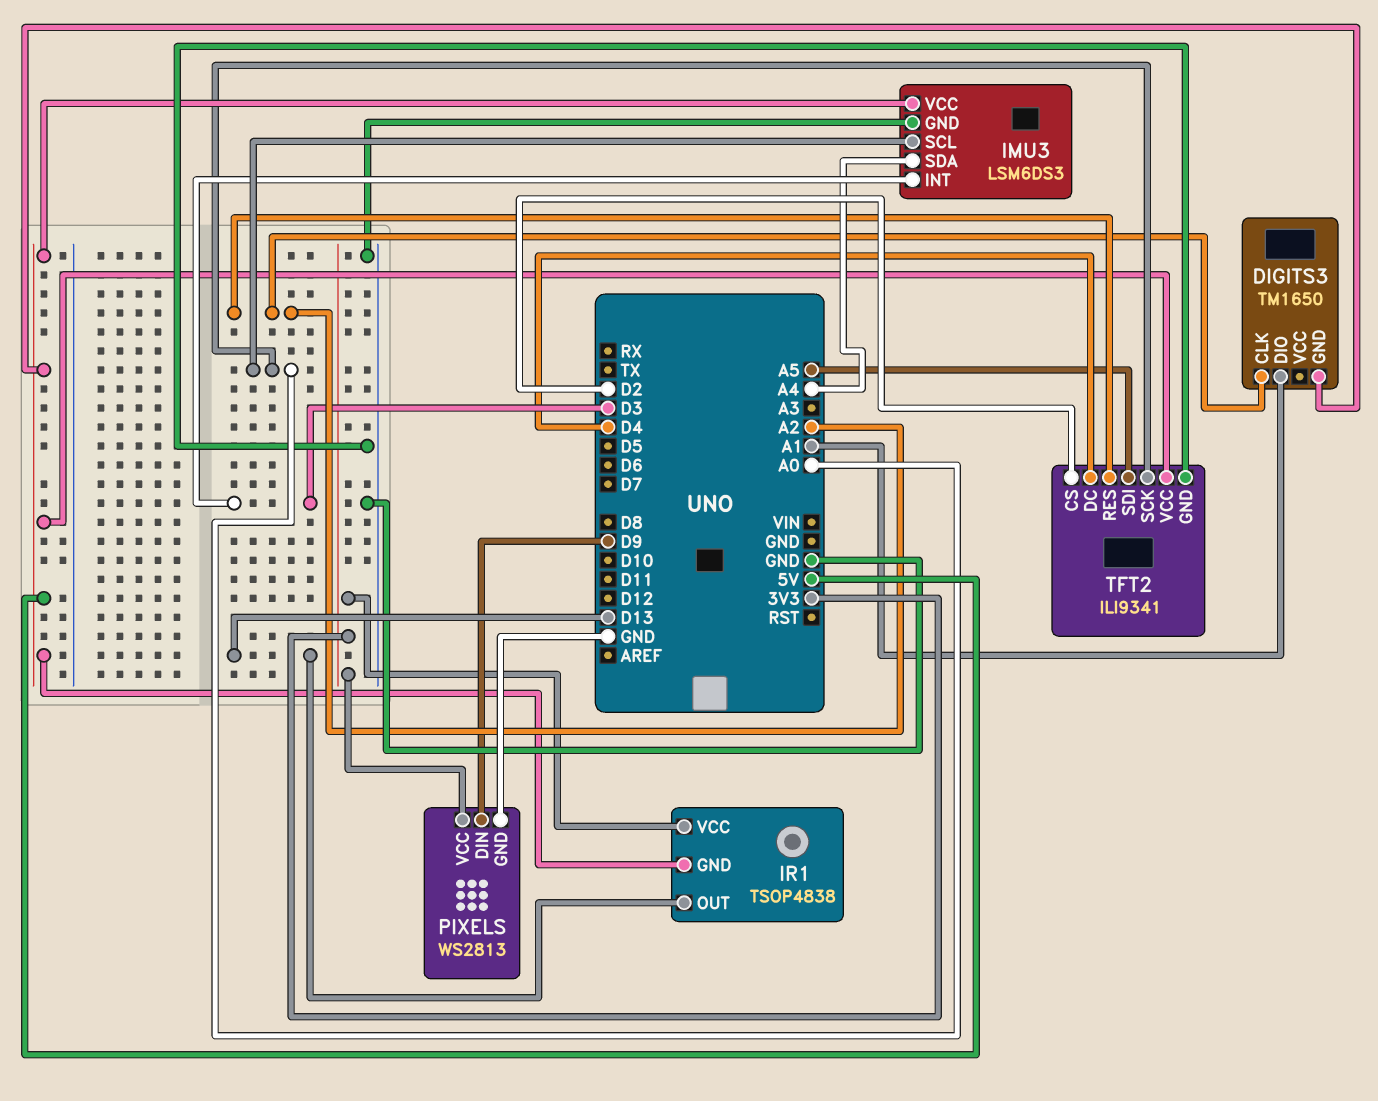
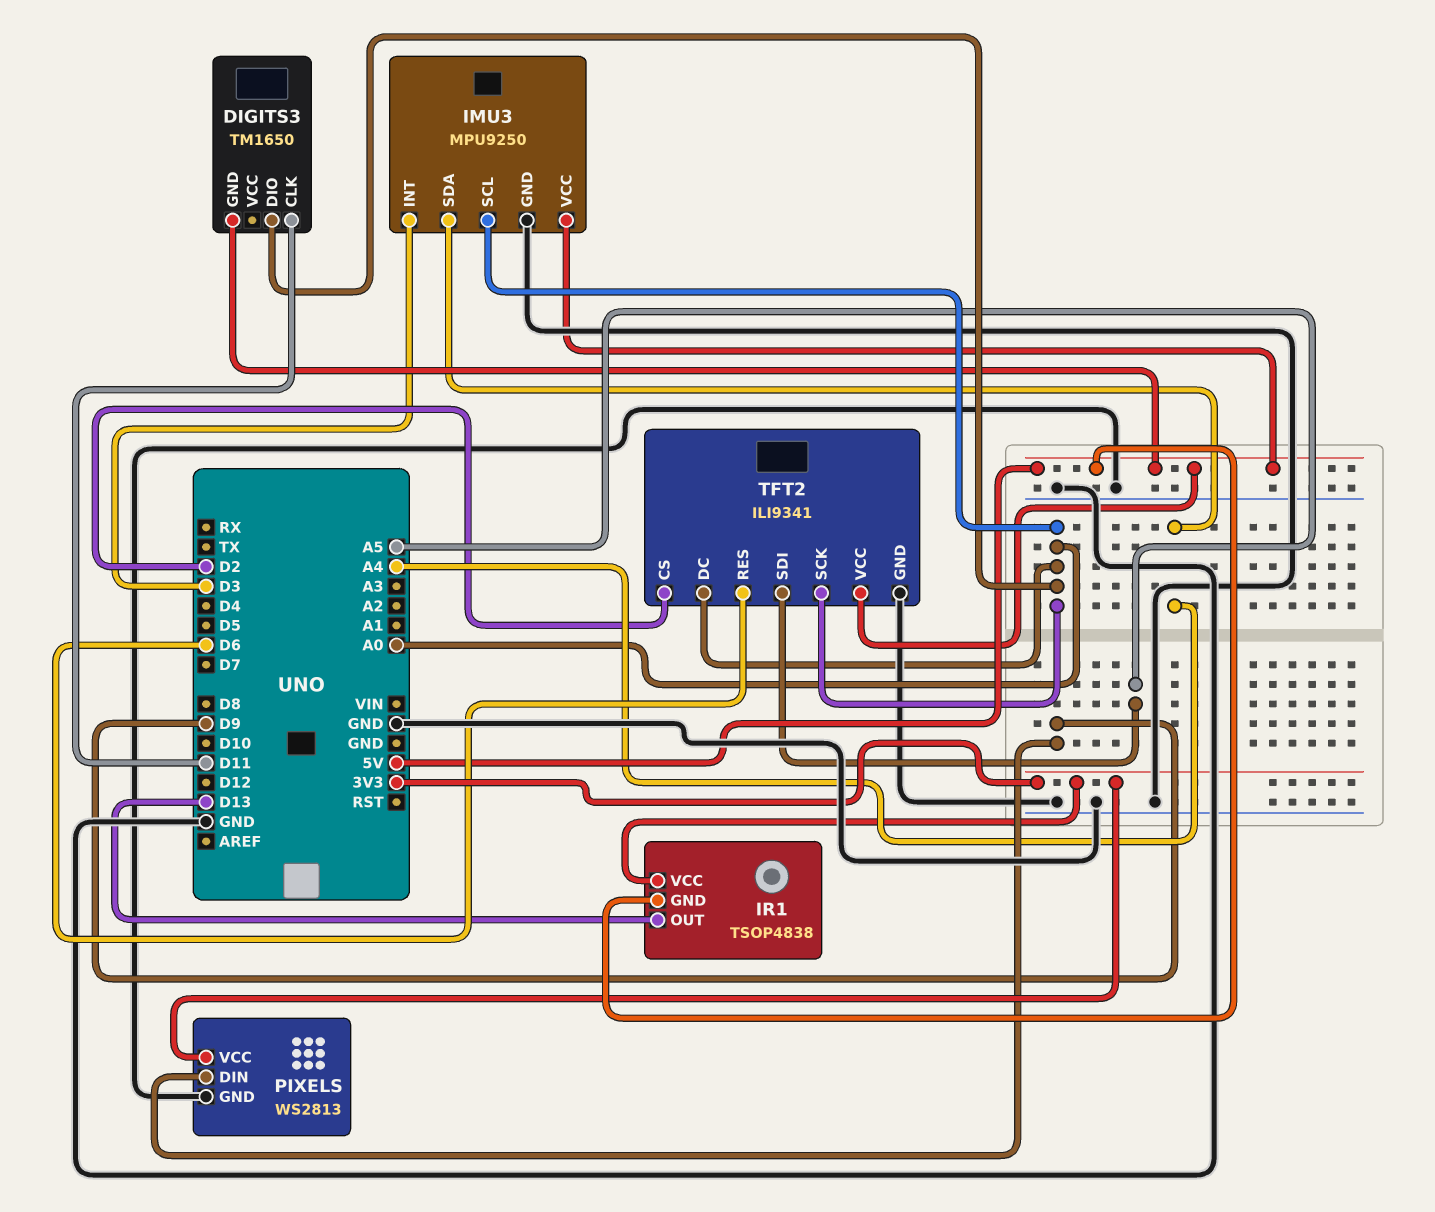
DIGITS3 pin CLK: A2 -> D11
DIGITS3 pin DIO: A1 -> A0
IMU3: LSM6DS3 -> MPU9250
TFT2 pin DC: D4 -> A0
TFT2 pin RES: A2 -> D6

